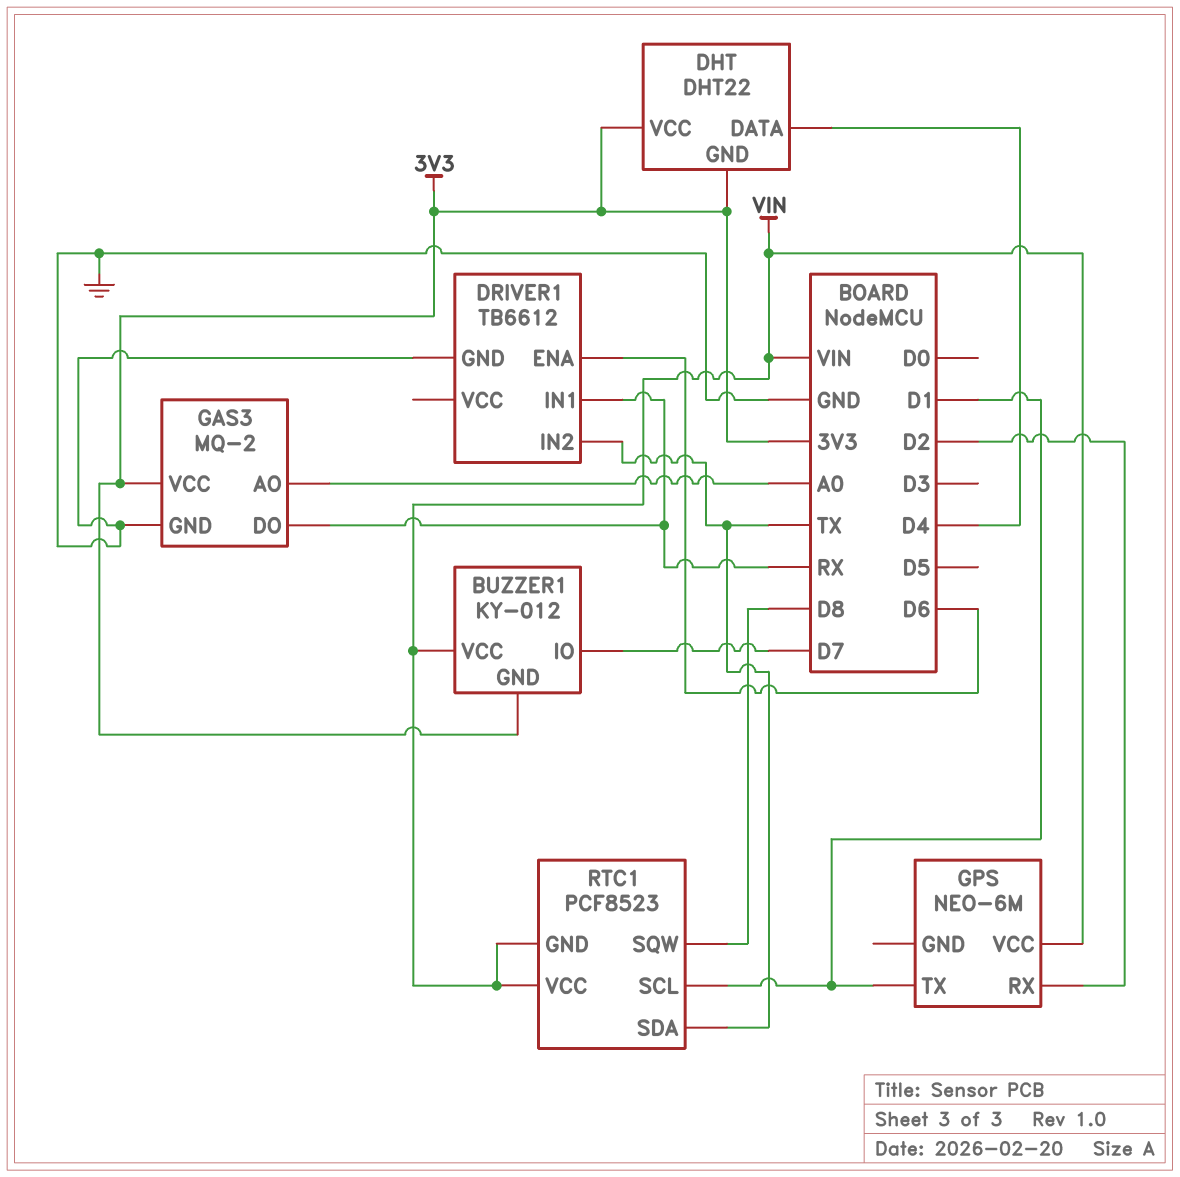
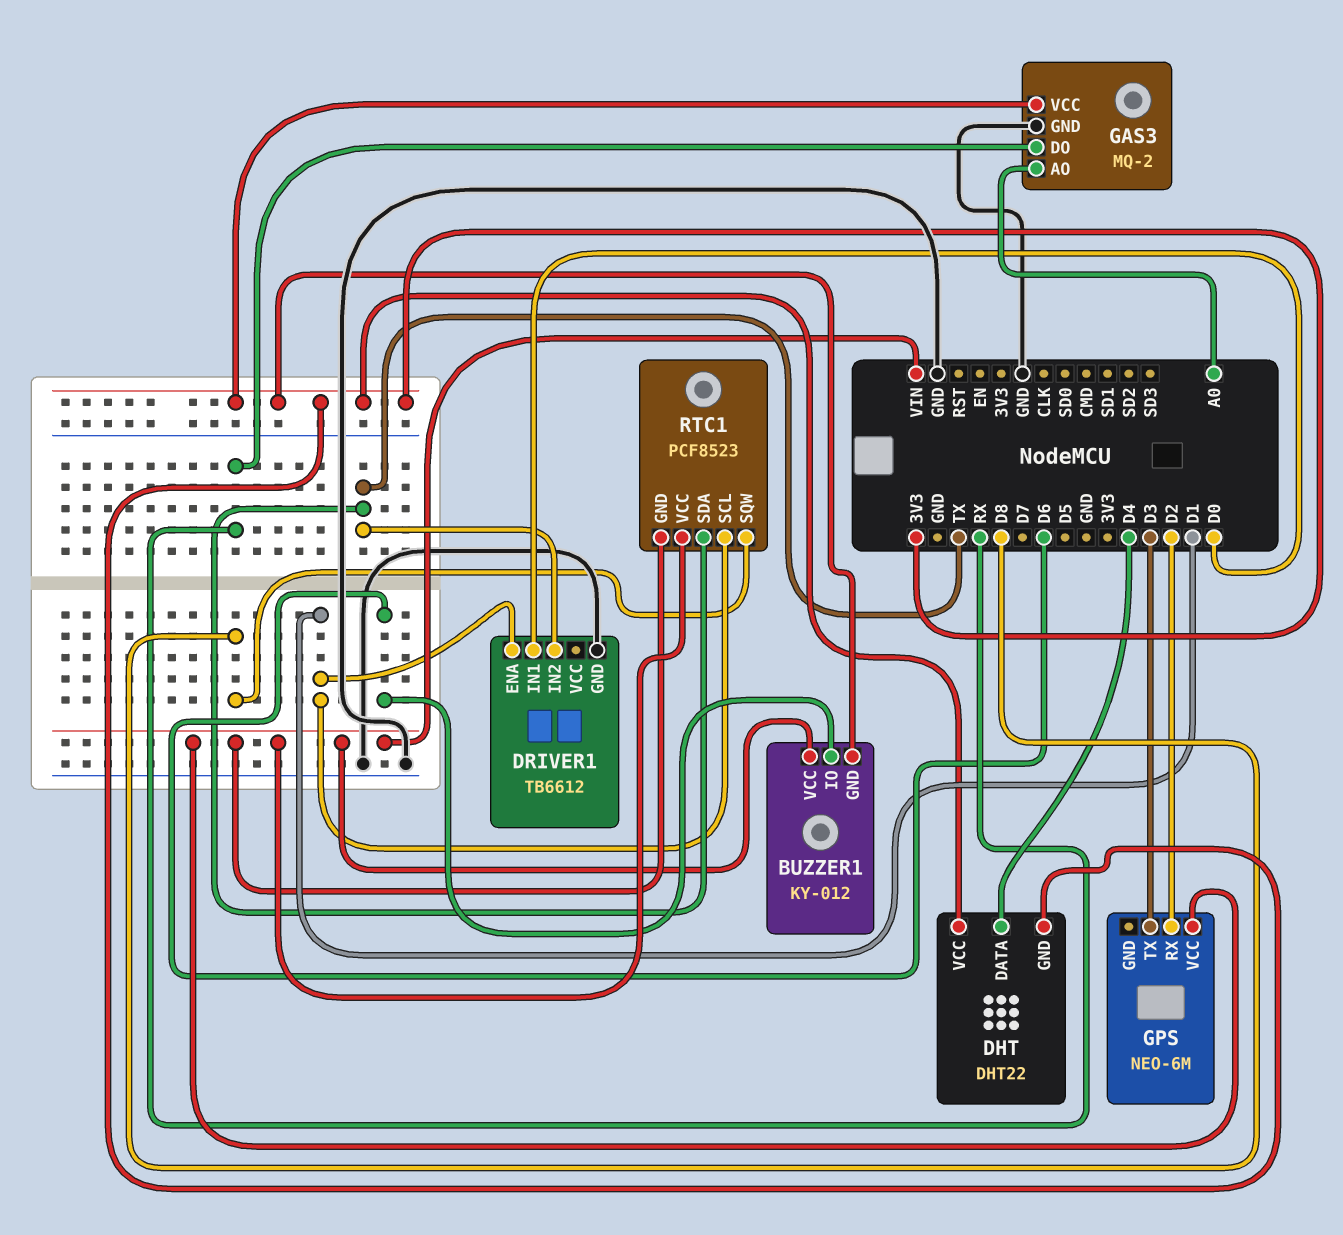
BUZZER1 pin IO: D7 -> D6
DRIVER1 pin ENA: D6 -> D1
DRIVER1 pin IN1: RX -> D0
GPS pin TX: D1 -> D3

